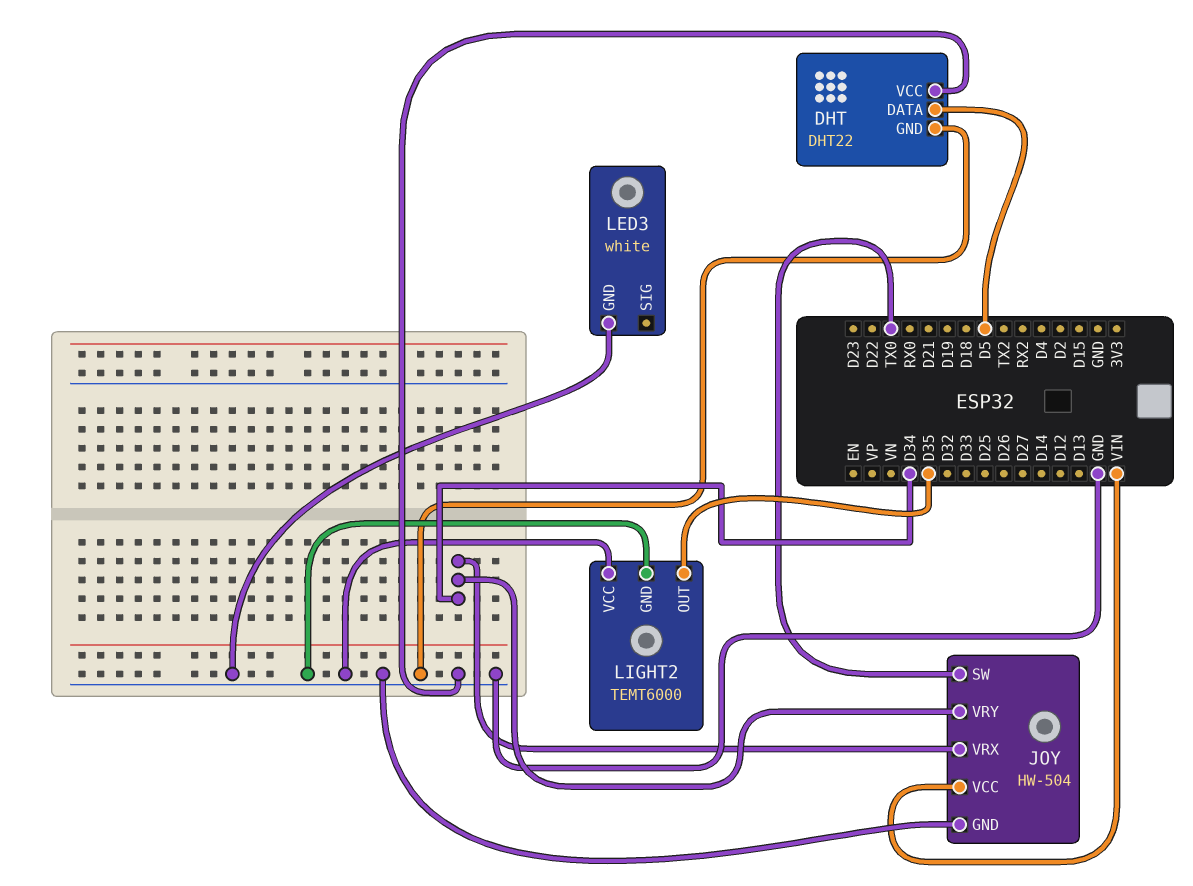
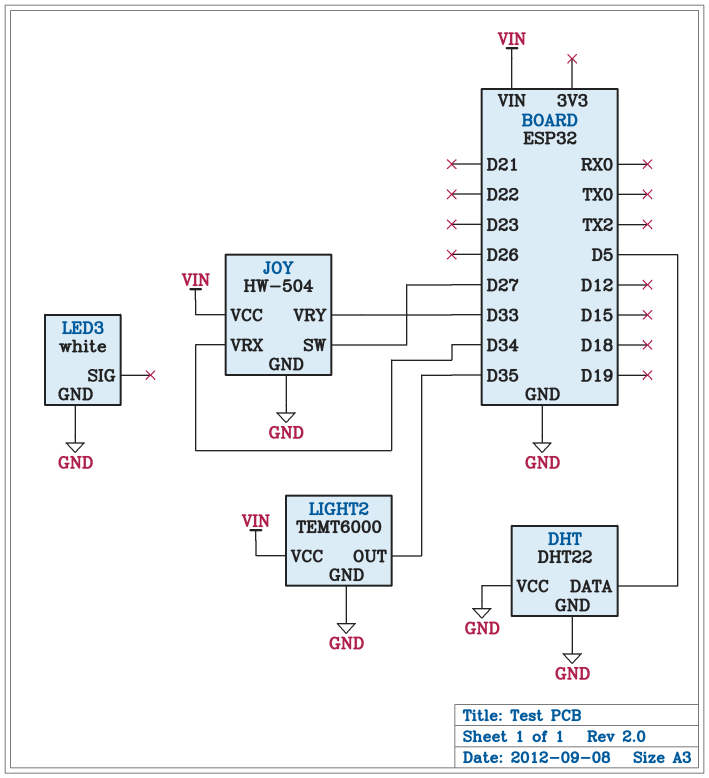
JOY pin SW: TX0 -> D27
JOY pin VRY: D34 -> D33
LIGHT2 pin VCC: GND -> VIN

